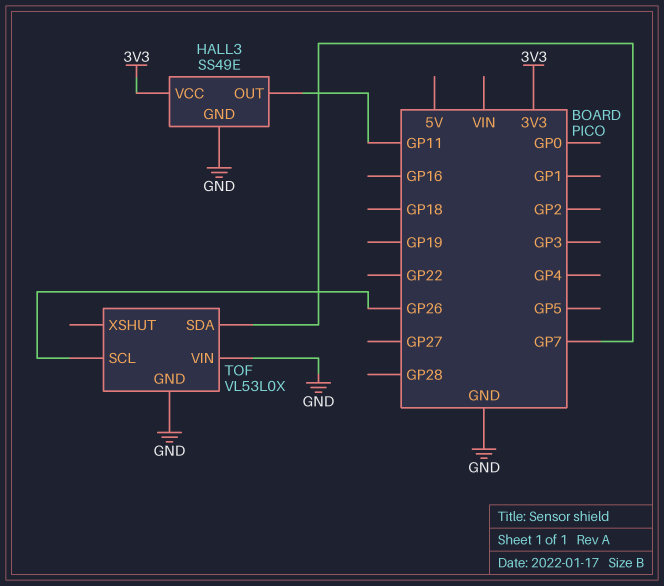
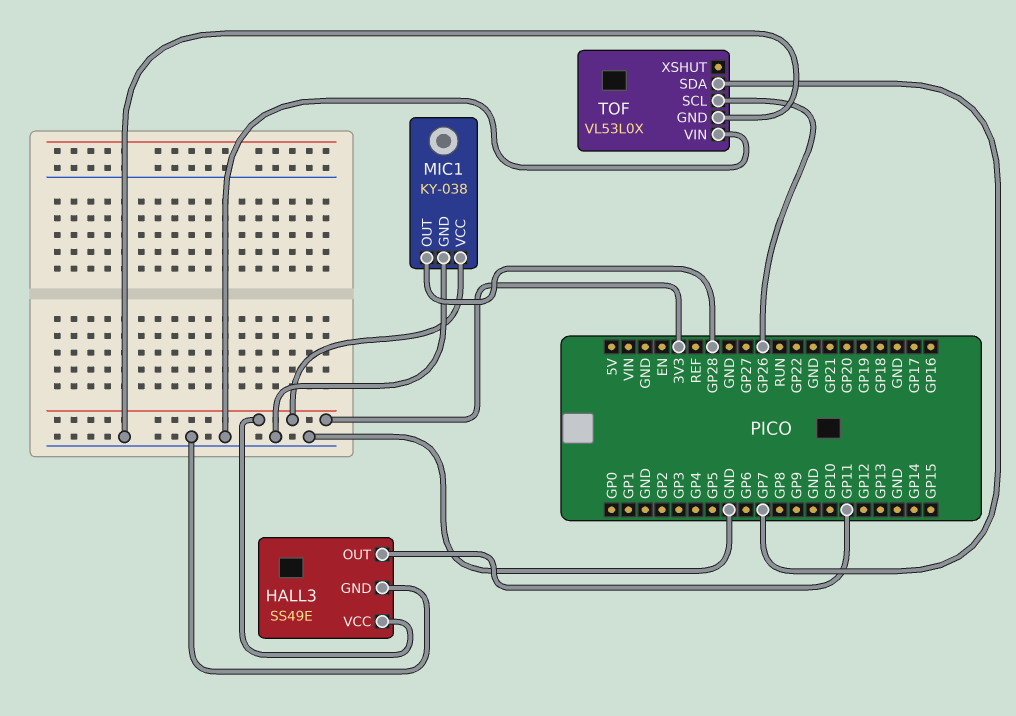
MIC1: none -> KY-038
MIC1 pin GND: none -> GND
MIC1 pin OUT: none -> GP28
MIC1 pin VCC: none -> 3V3

